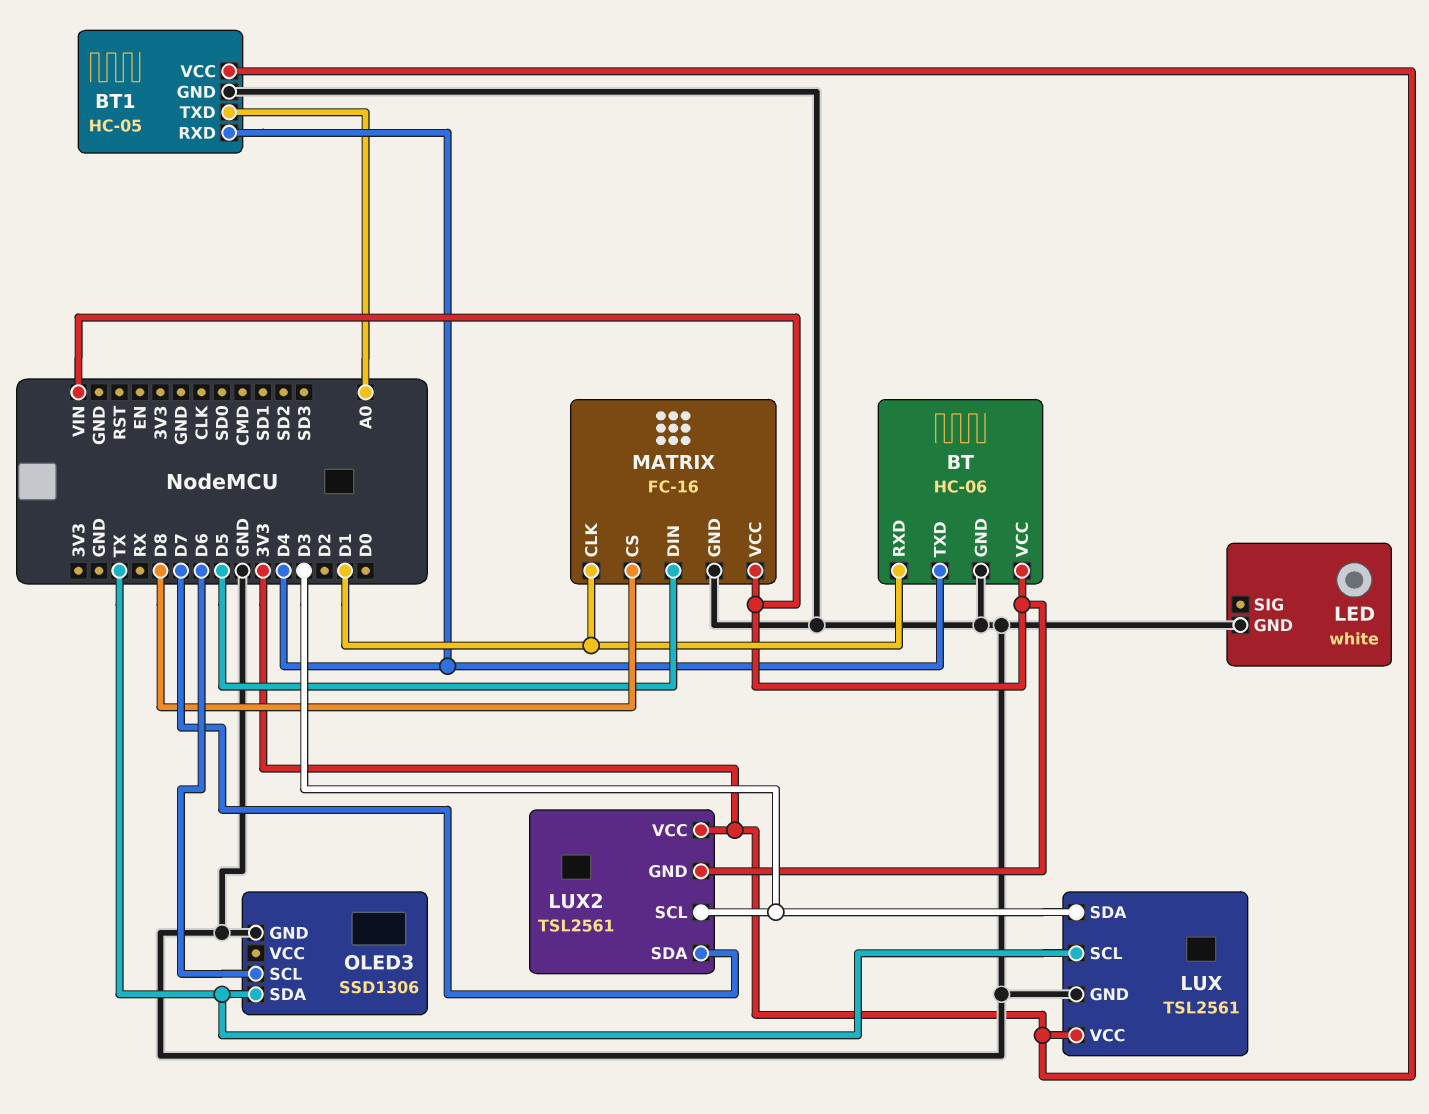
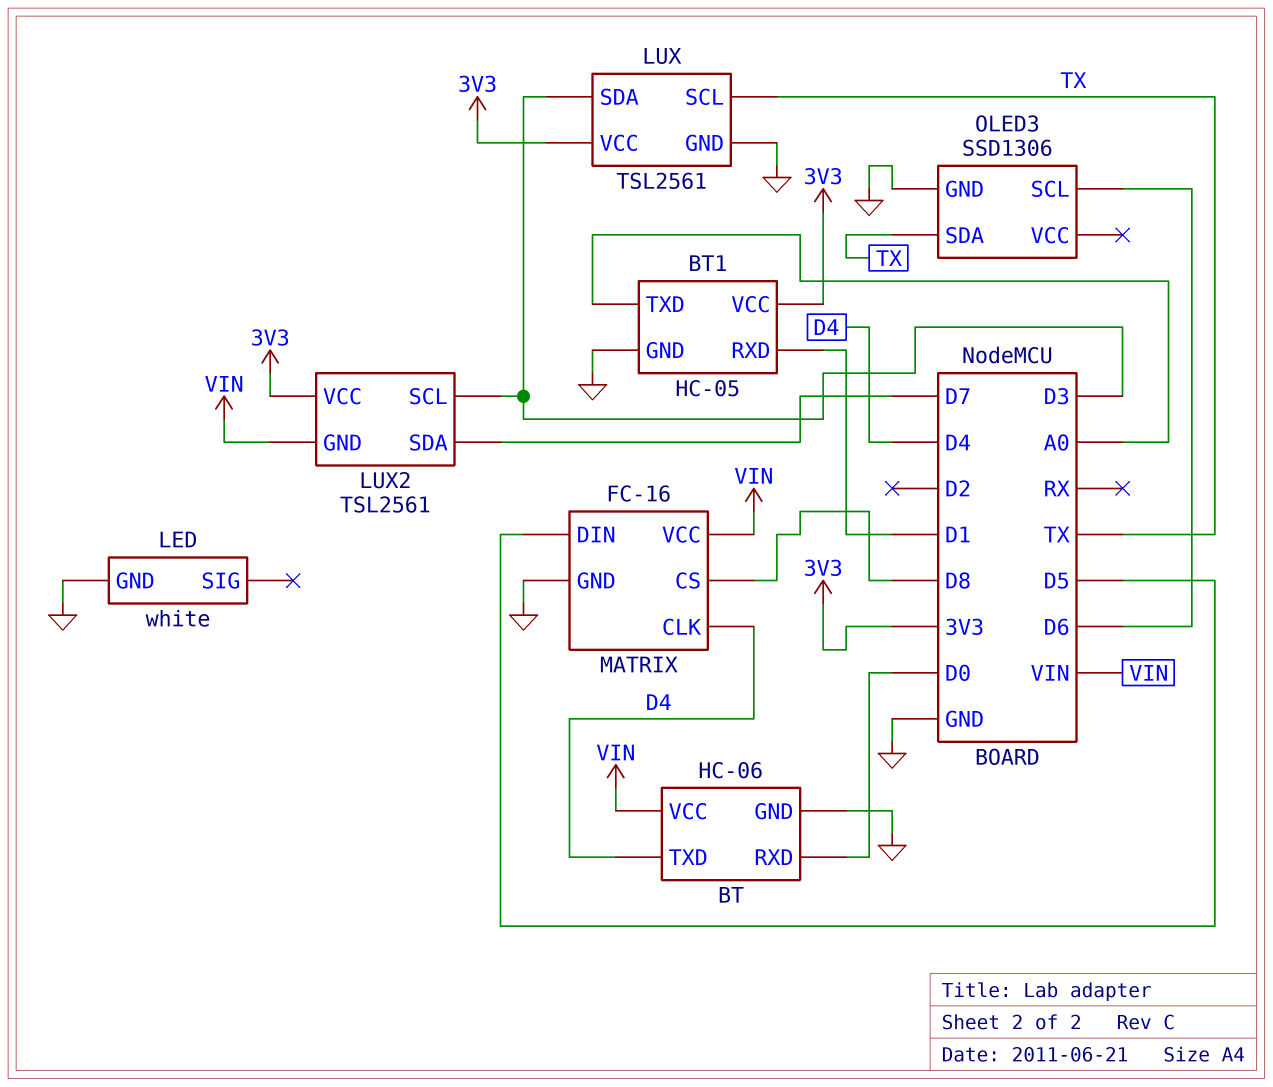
BT pin RXD: D1 -> D0
BT1 pin RXD: D4 -> D1
MATRIX pin CLK: D1 -> D4

